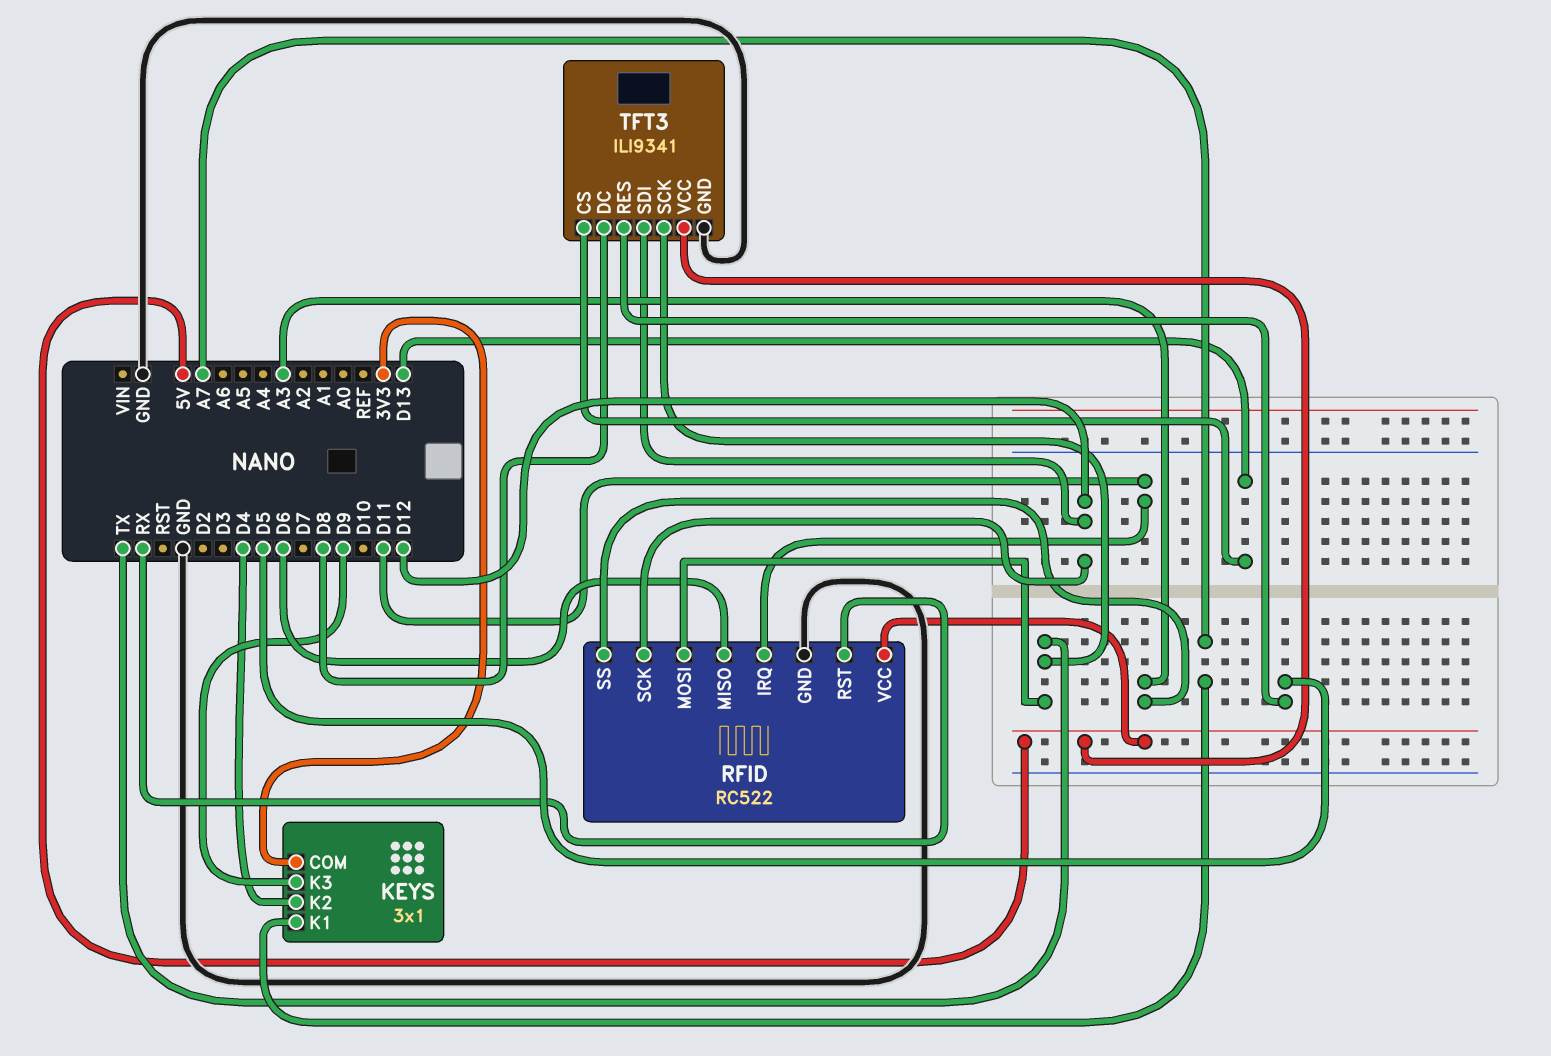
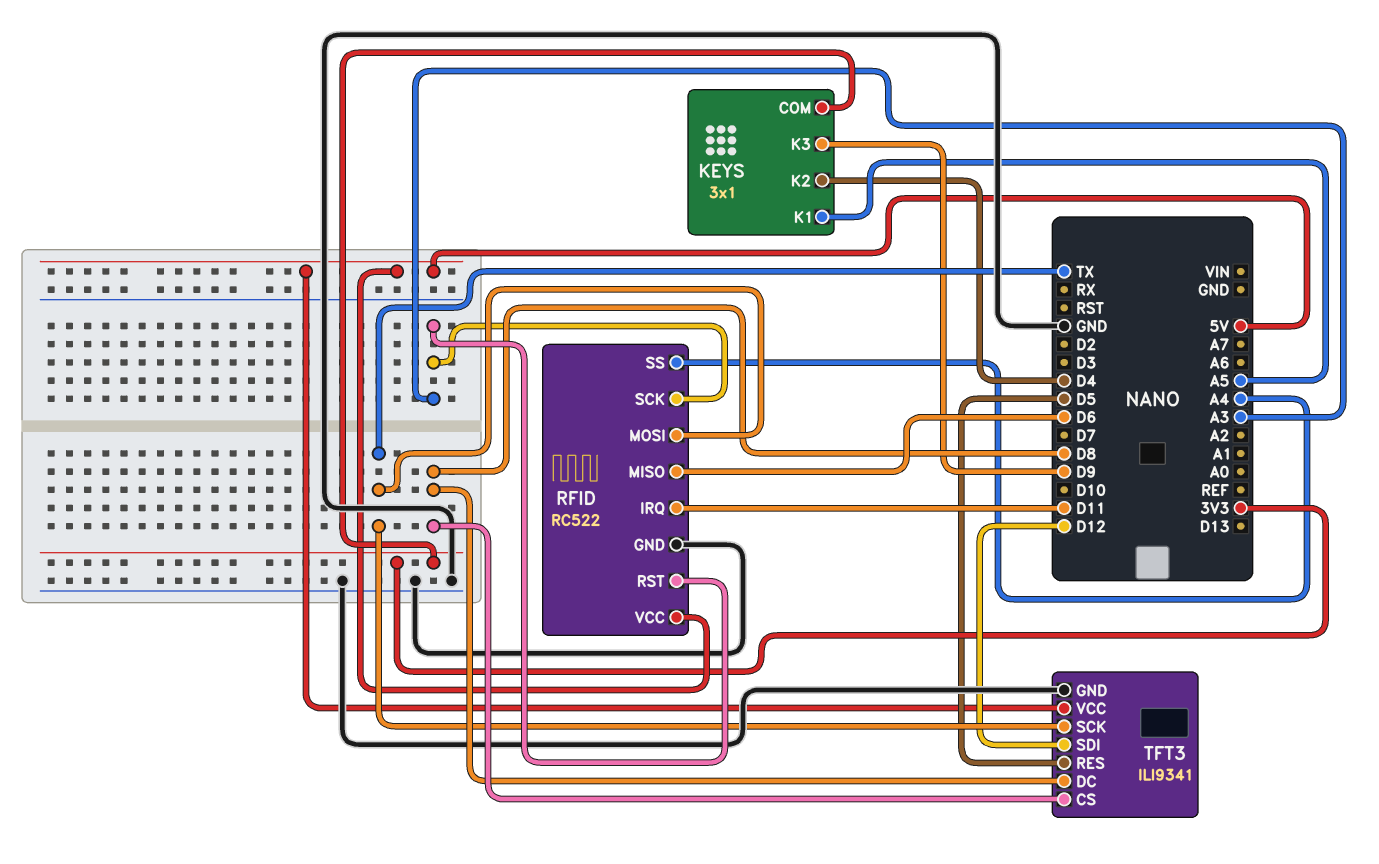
KEYS pin K1: A7 -> A5
RFID pin RST: RX -> A3
RFID pin SCK: D12 -> A3
RFID pin SS: A3 -> A4
TFT3 pin CS: D13 -> D8

